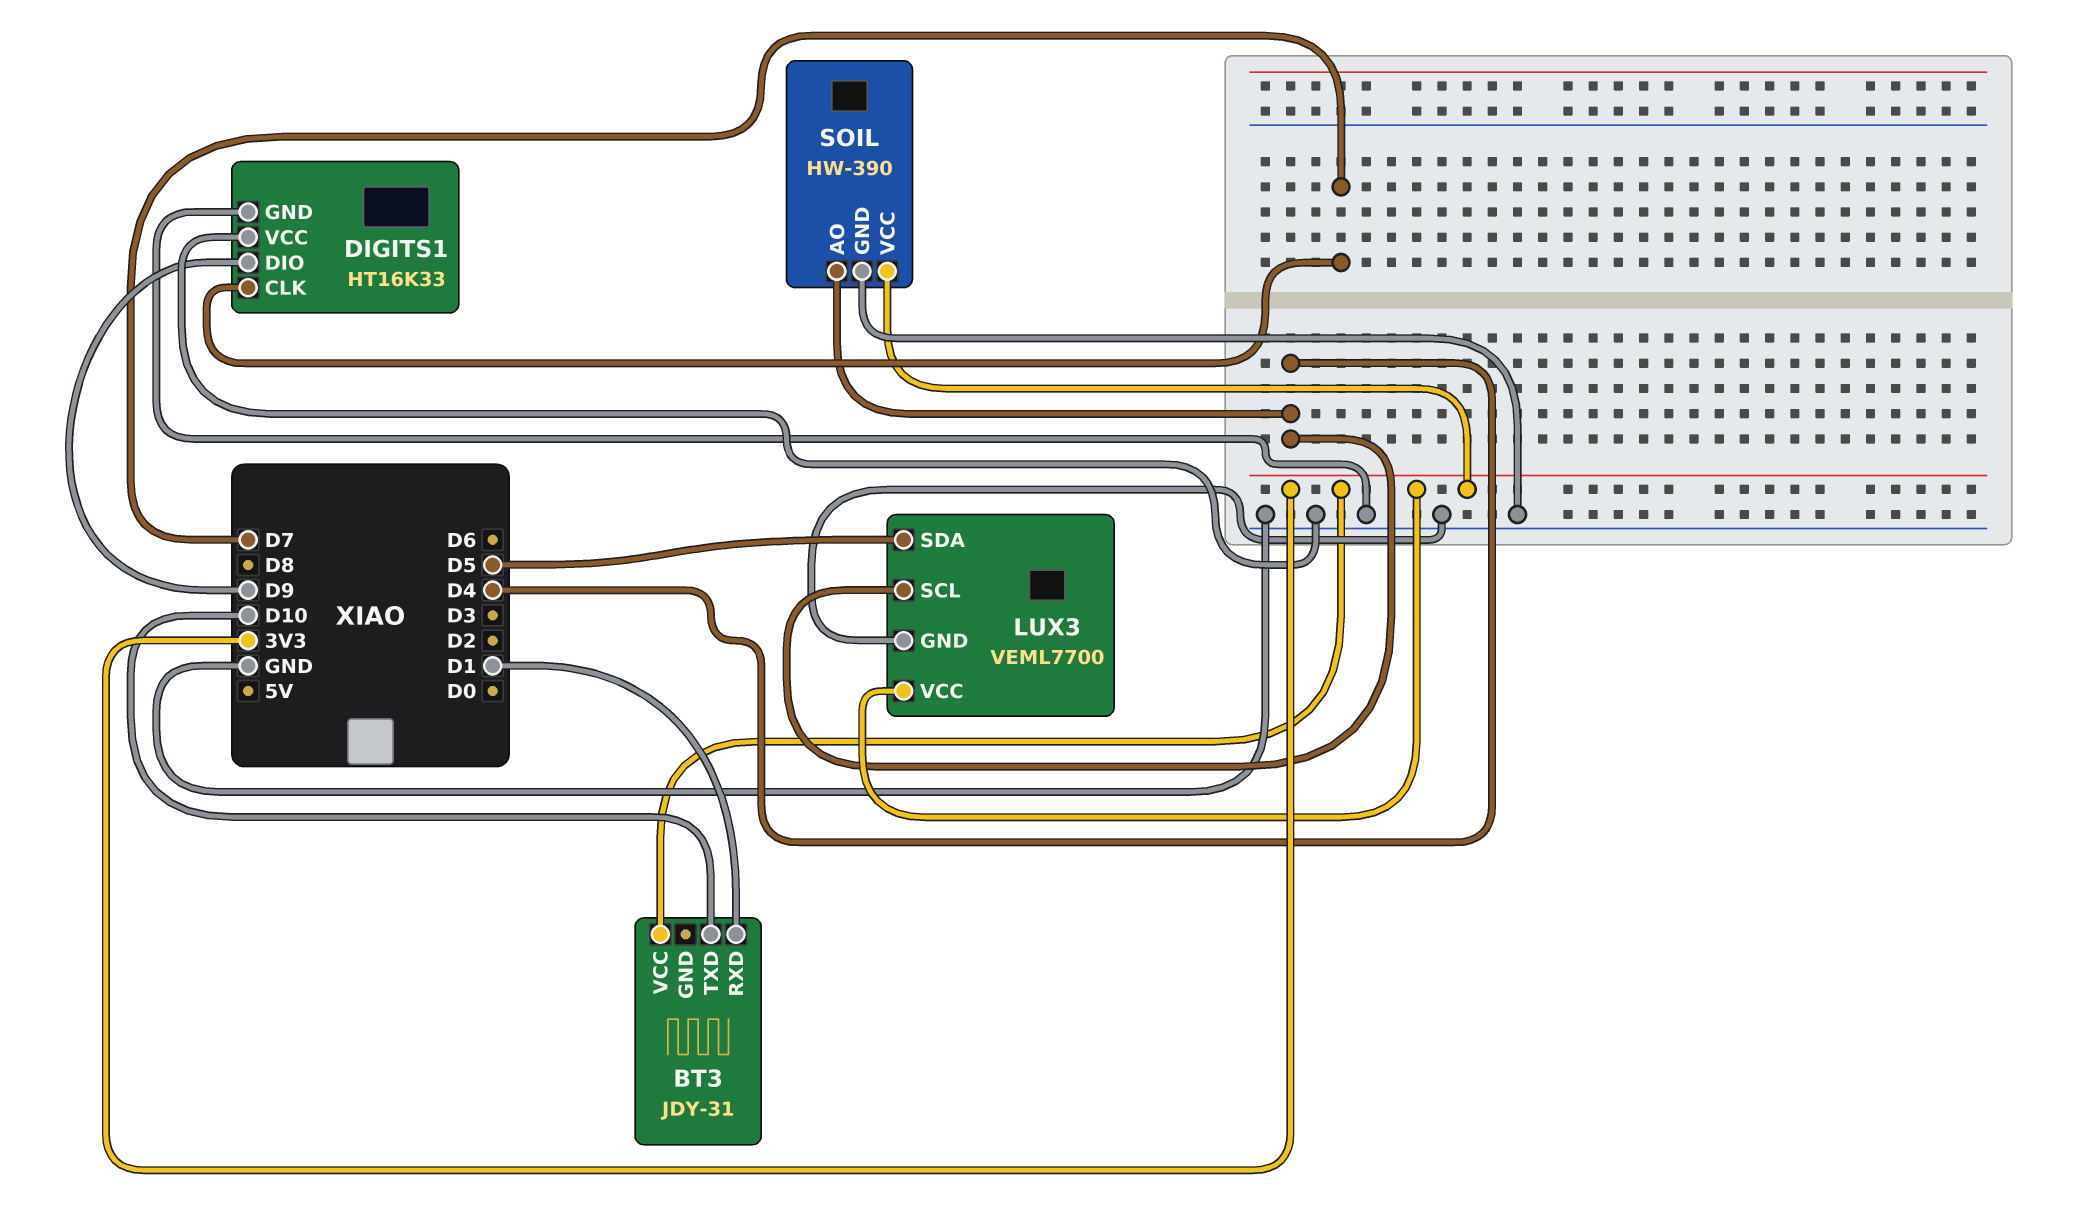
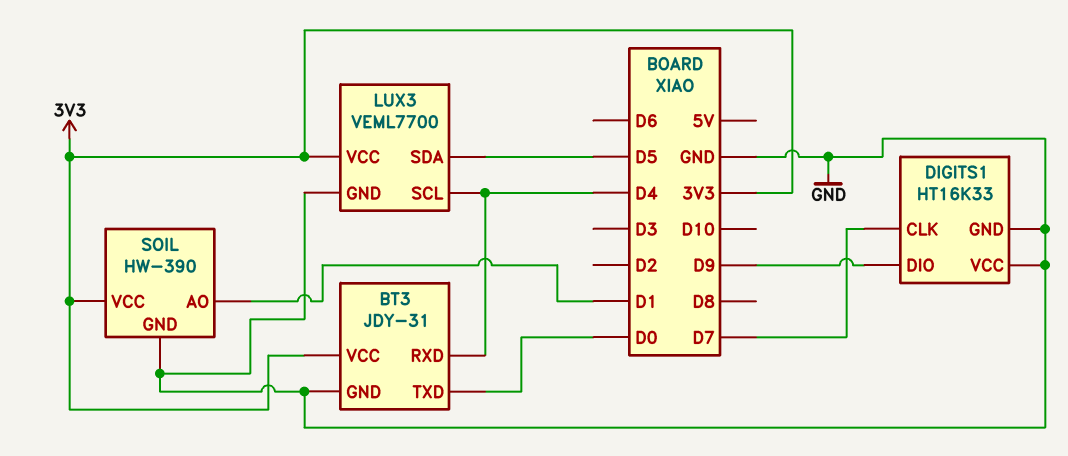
BT3 pin GND: none -> GND
BT3 pin RXD: D1 -> D4
BT3 pin TXD: D10 -> D0
SOIL pin AO: D4 -> D1

